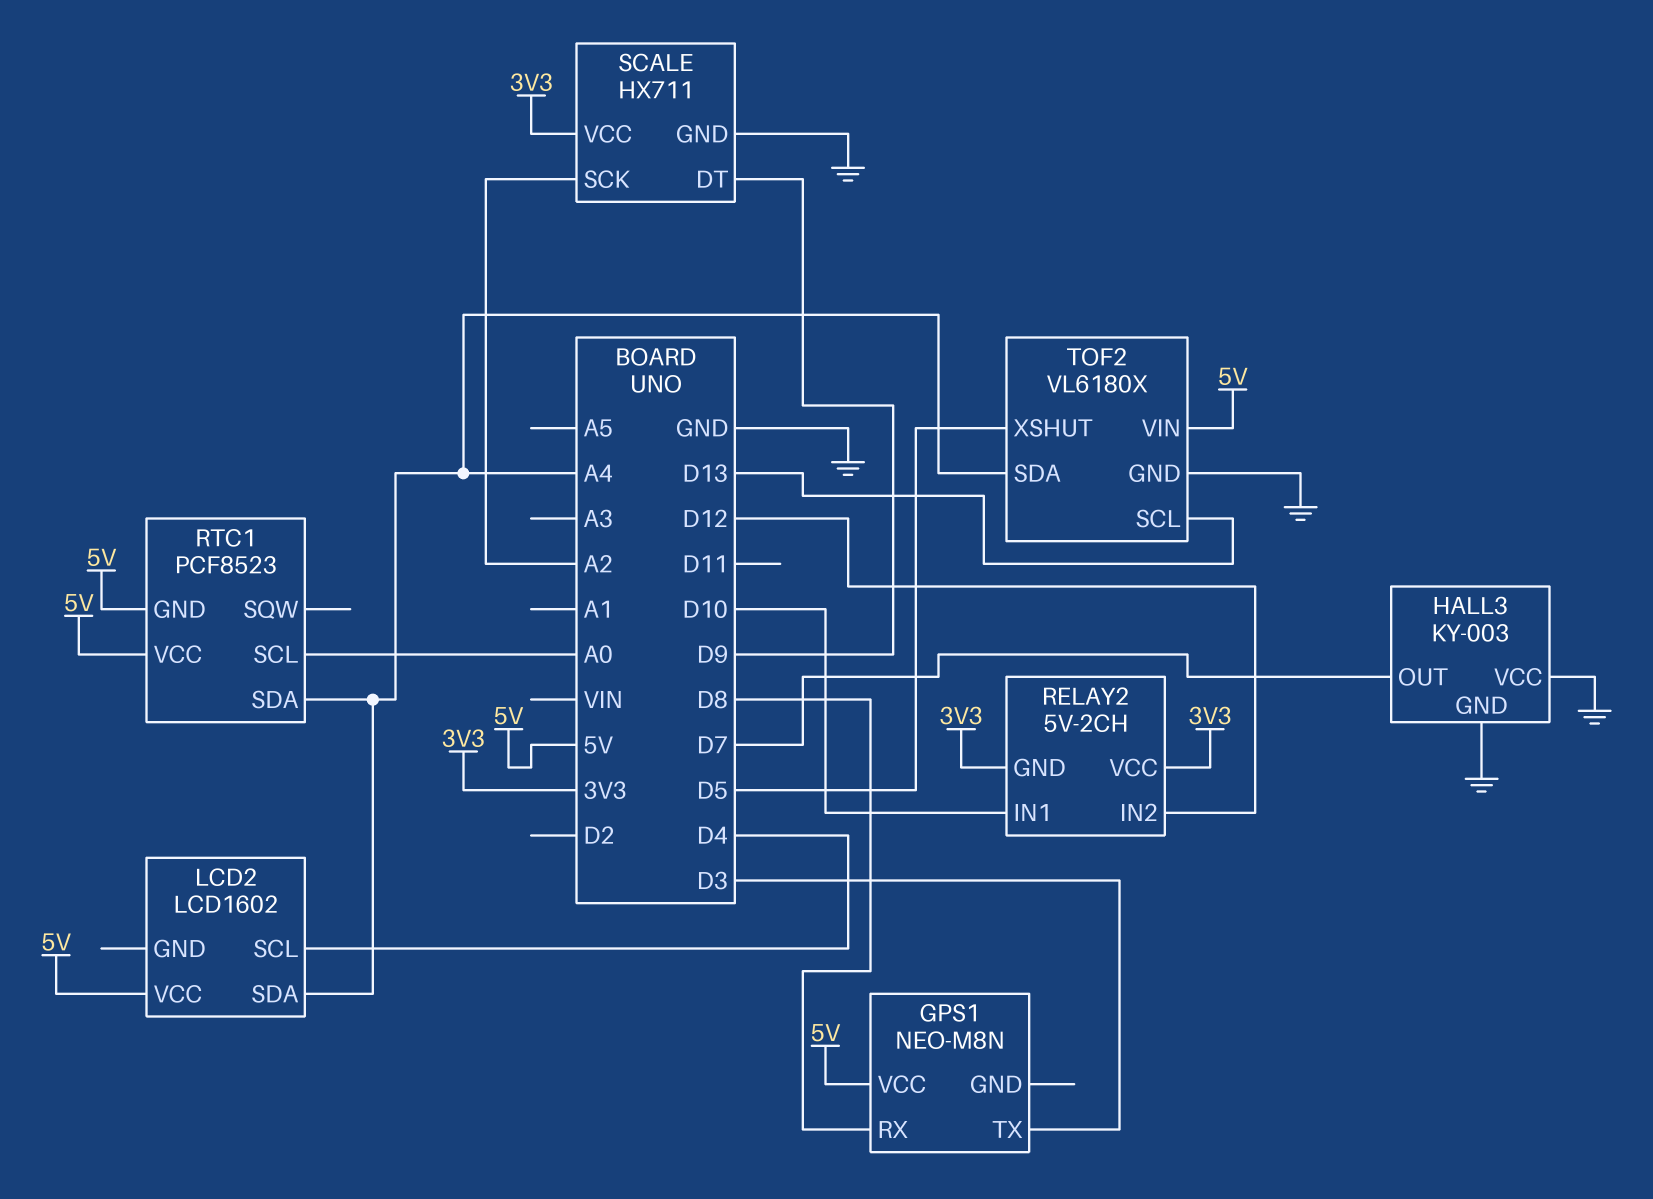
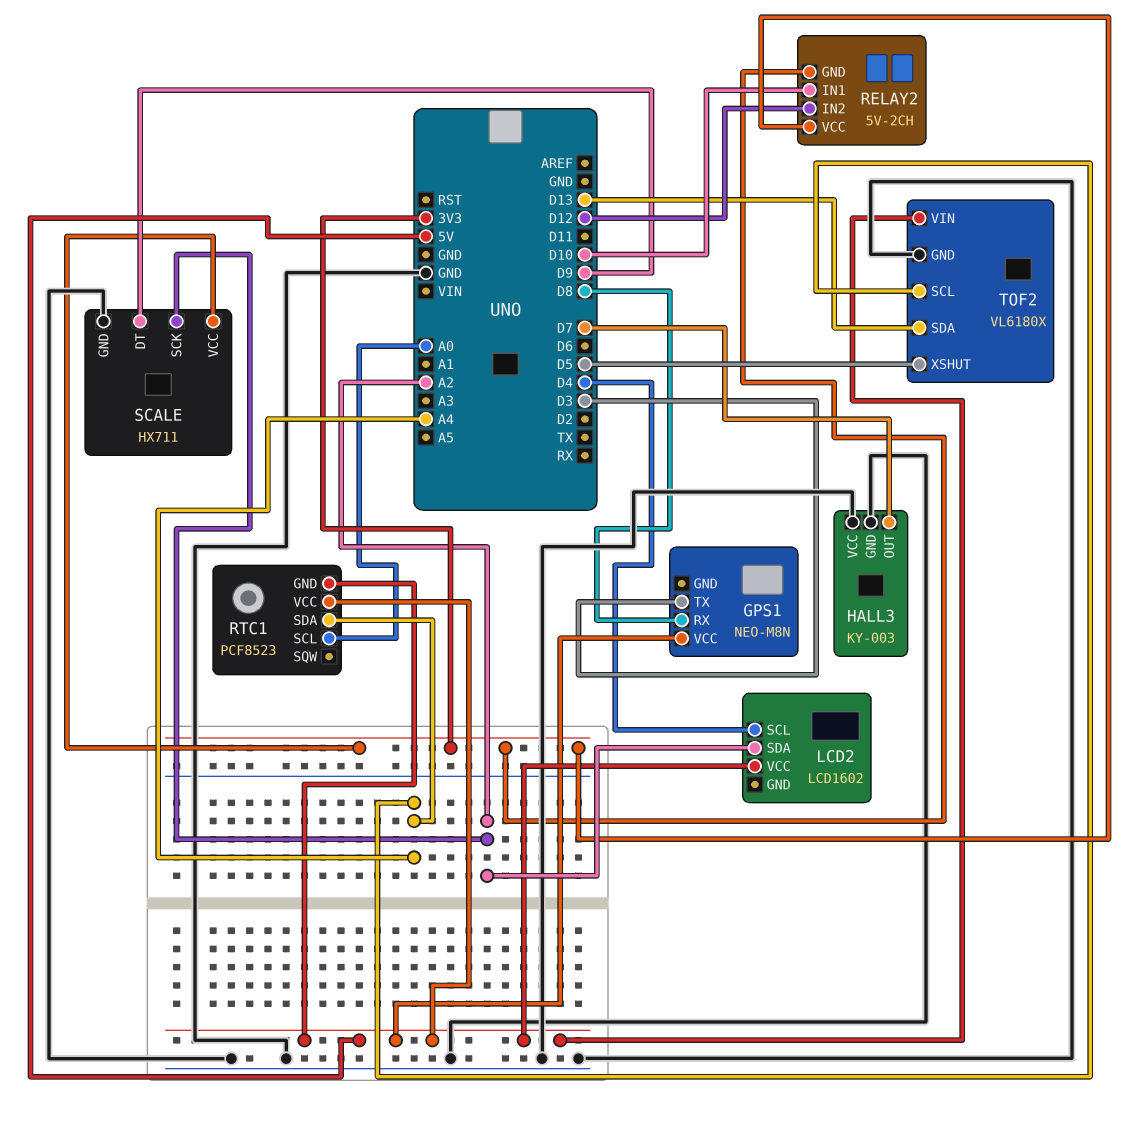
LCD2 pin SDA: A4 -> A2
TOF2 pin SCL: D13 -> A4
TOF2 pin SDA: A4 -> D13

